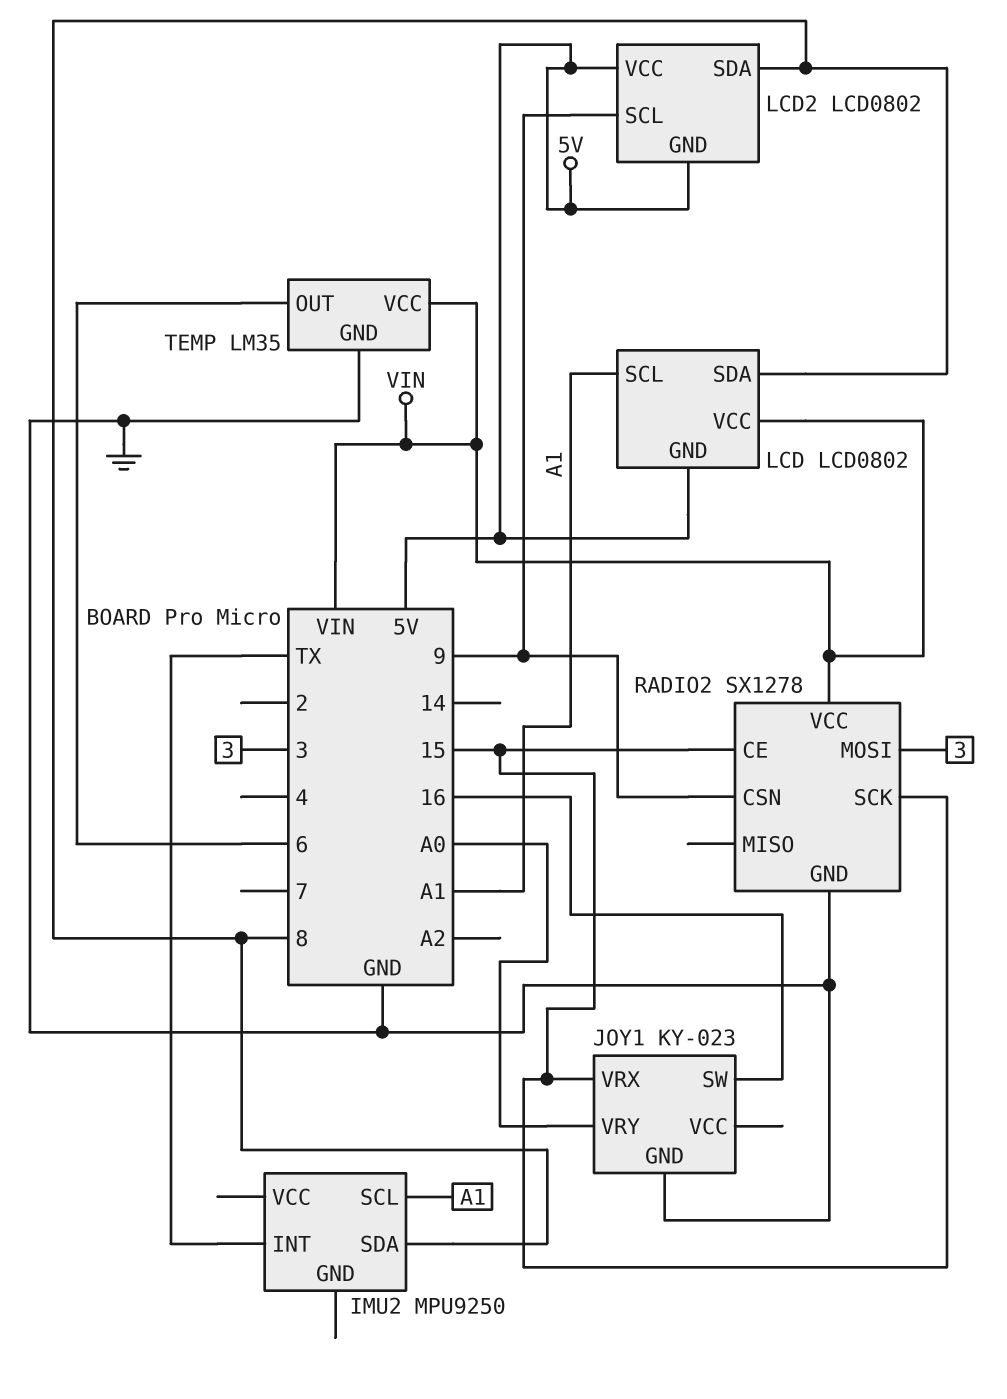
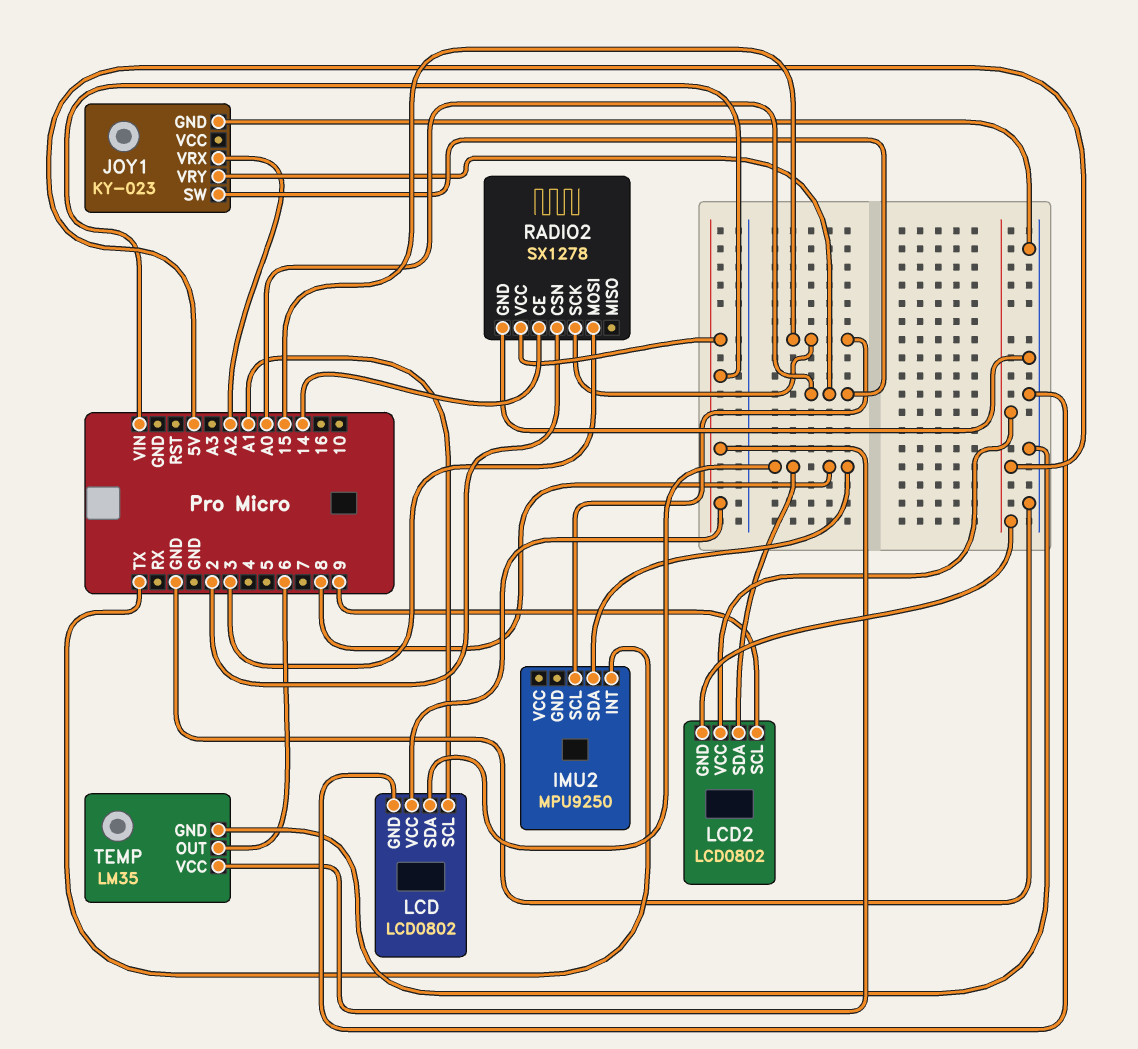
IMU2 pin SCL: A1 -> 15
JOY1 pin SW: 16 -> A0
JOY1 pin VRX: 15 -> A2
LCD pin GND: 5V -> GND
RADIO2 pin CE: 15 -> 14
RADIO2 pin CSN: 9 -> 2

